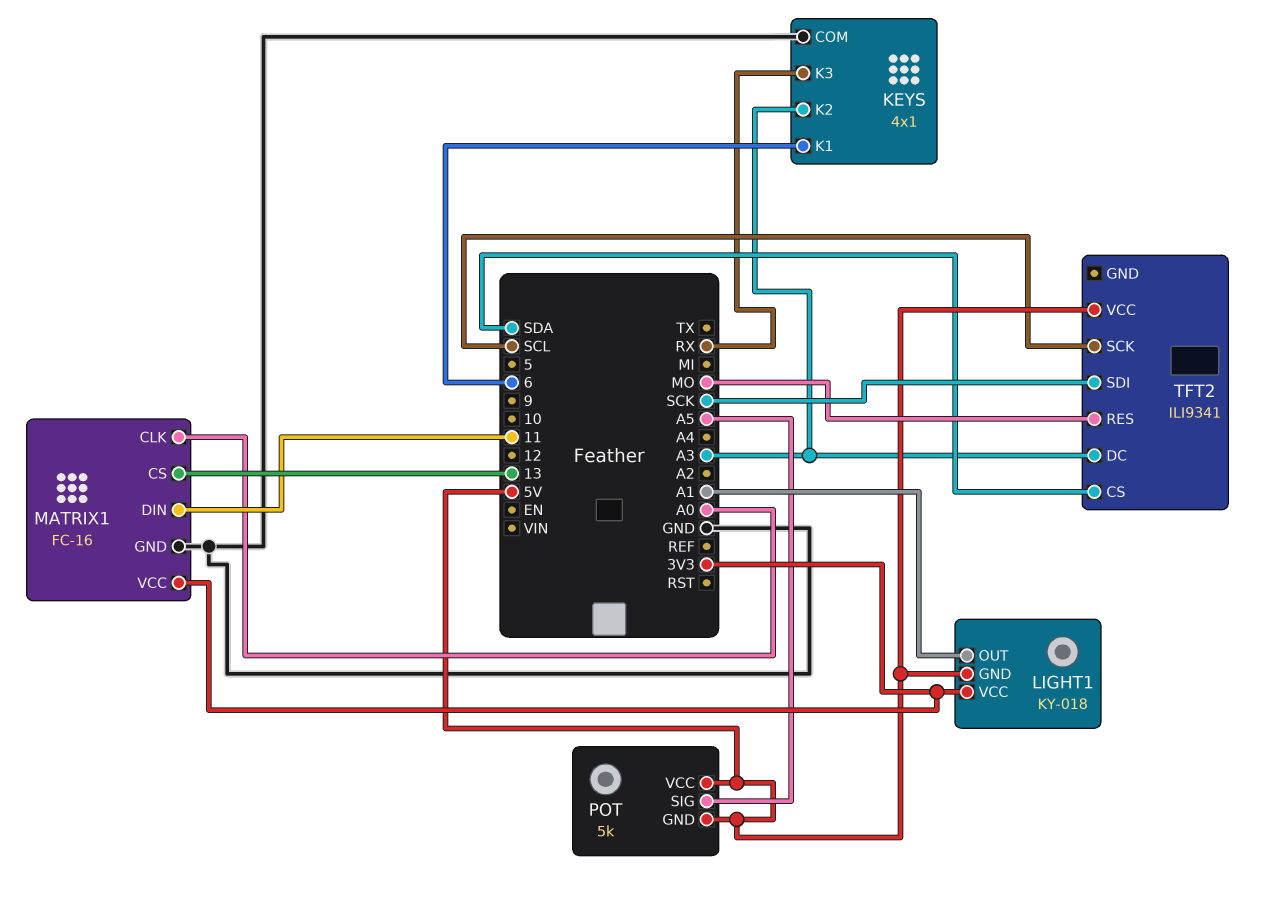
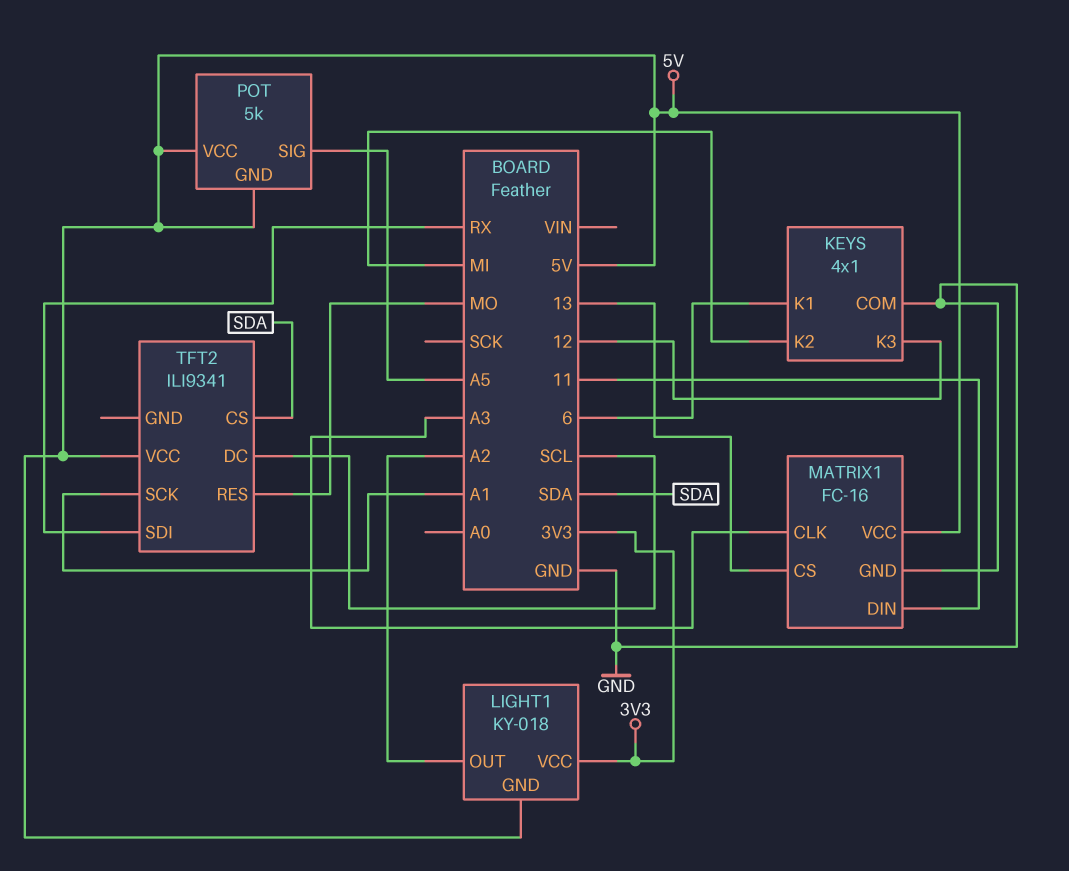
KEYS pin K2: A3 -> MI
KEYS pin K3: RX -> 12
LIGHT1 pin OUT: A1 -> A2
MATRIX1 pin CLK: A0 -> A3
MATRIX1 pin VCC: 3V3 -> 5V
TFT2 pin DC: A3 -> SCL
TFT2 pin SCK: SCL -> A1
TFT2 pin SDI: SCK -> RX

